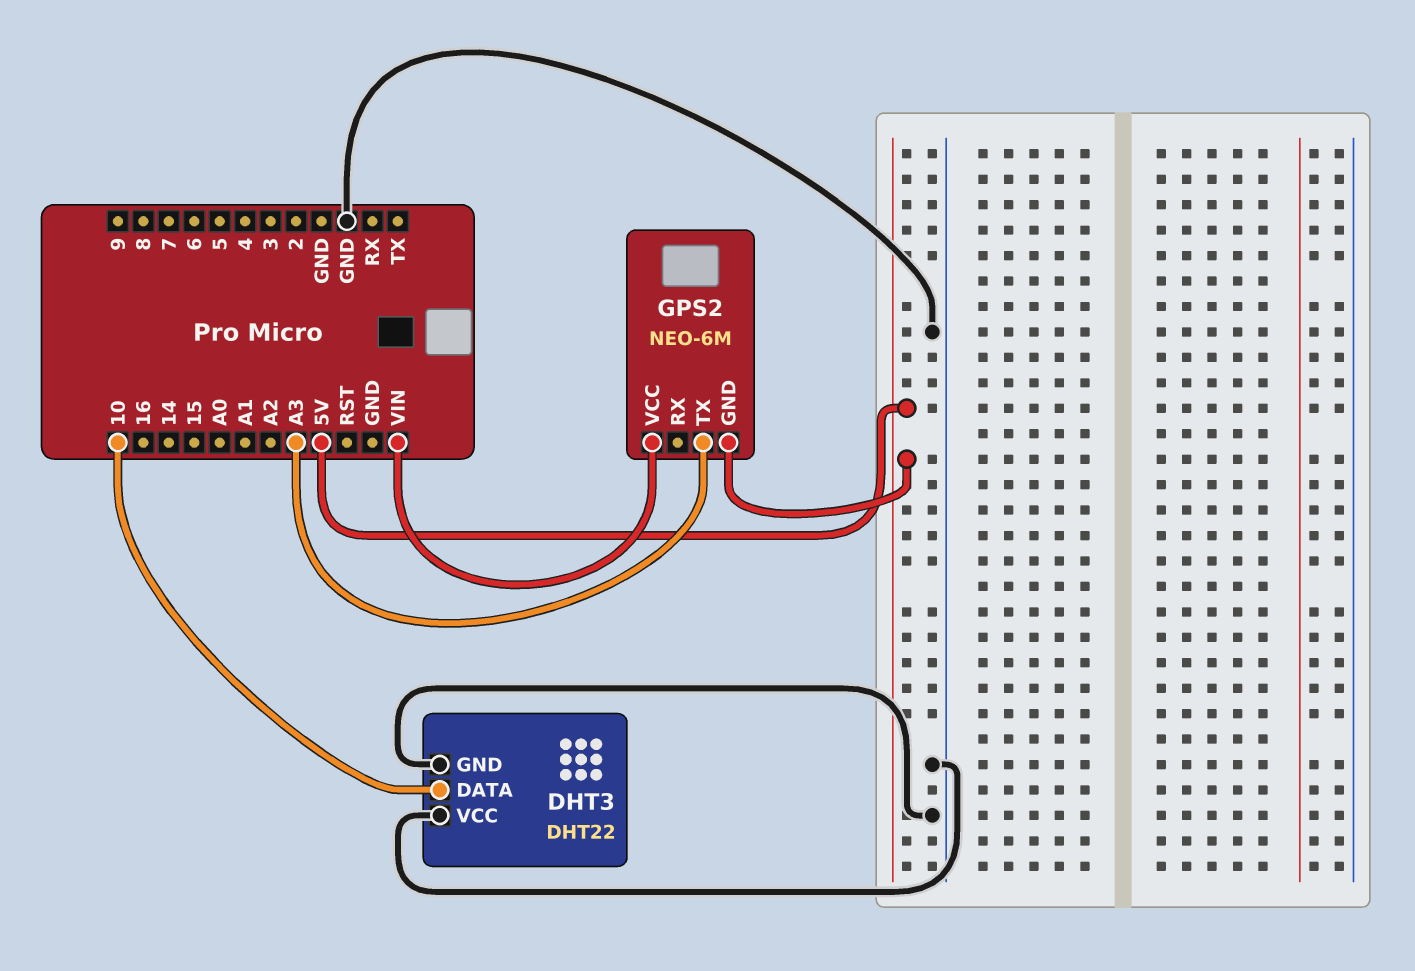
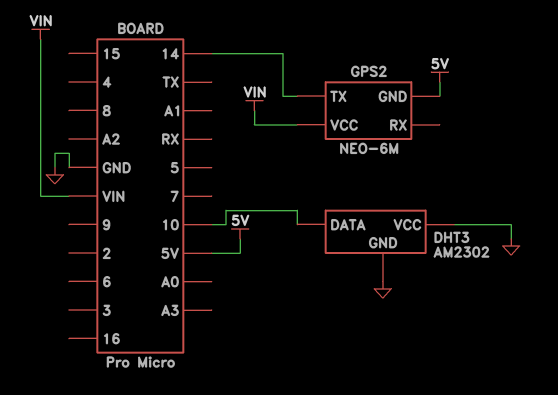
DHT3: DHT22 -> AM2302
GPS2 pin TX: A3 -> 14

